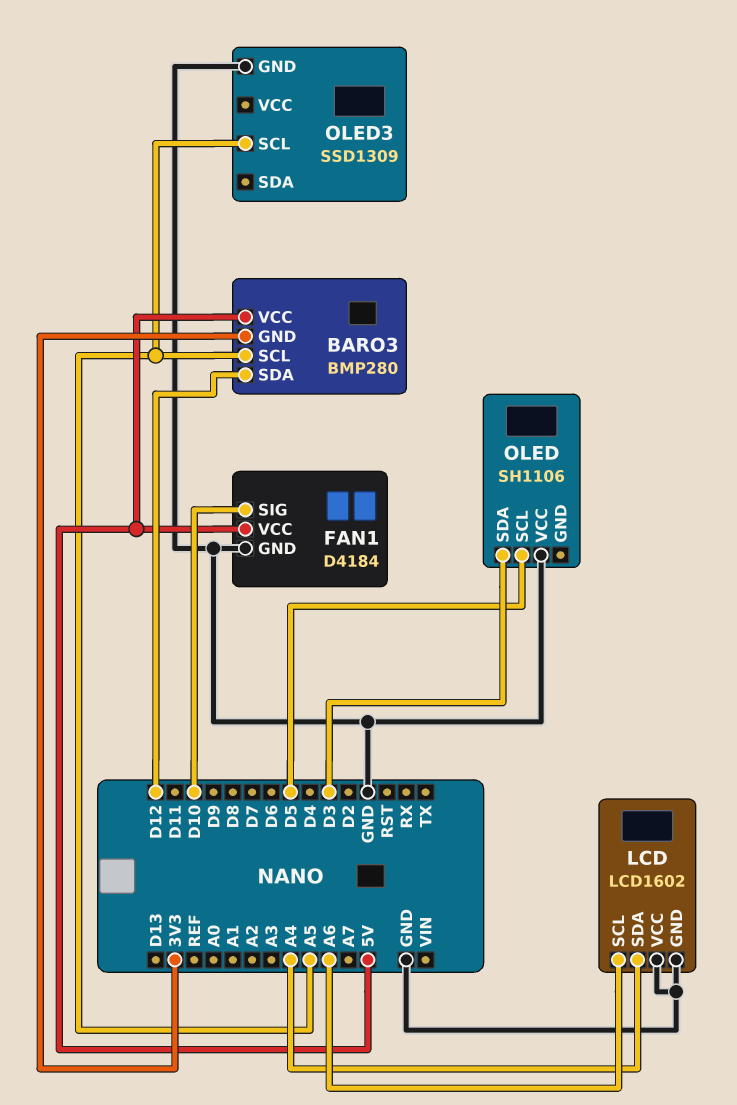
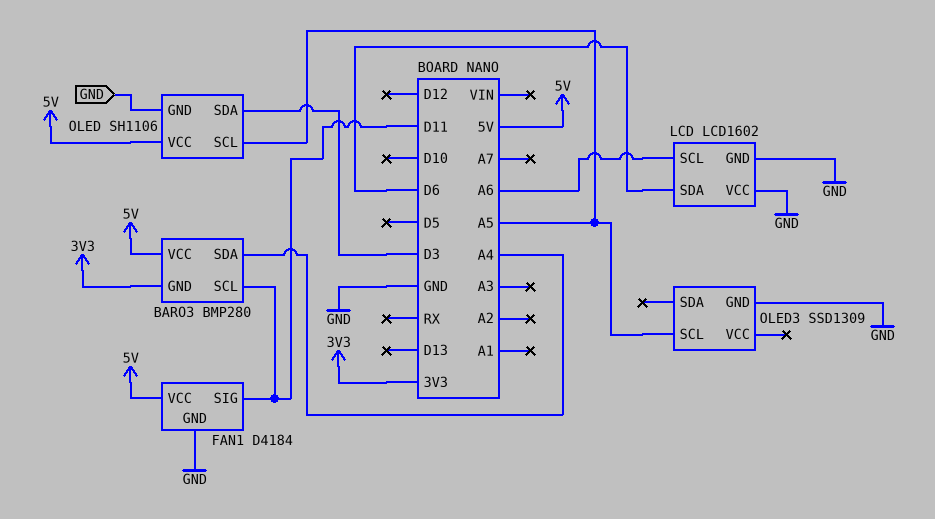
BARO3 pin SCL: A5 -> D11
BARO3 pin SDA: D12 -> A4
FAN1 pin SIG: D10 -> D11
LCD pin SDA: A4 -> D6
OLED pin GND: none -> GND
OLED pin SCL: D5 -> A5
OLED pin VCC: GND -> 5V

